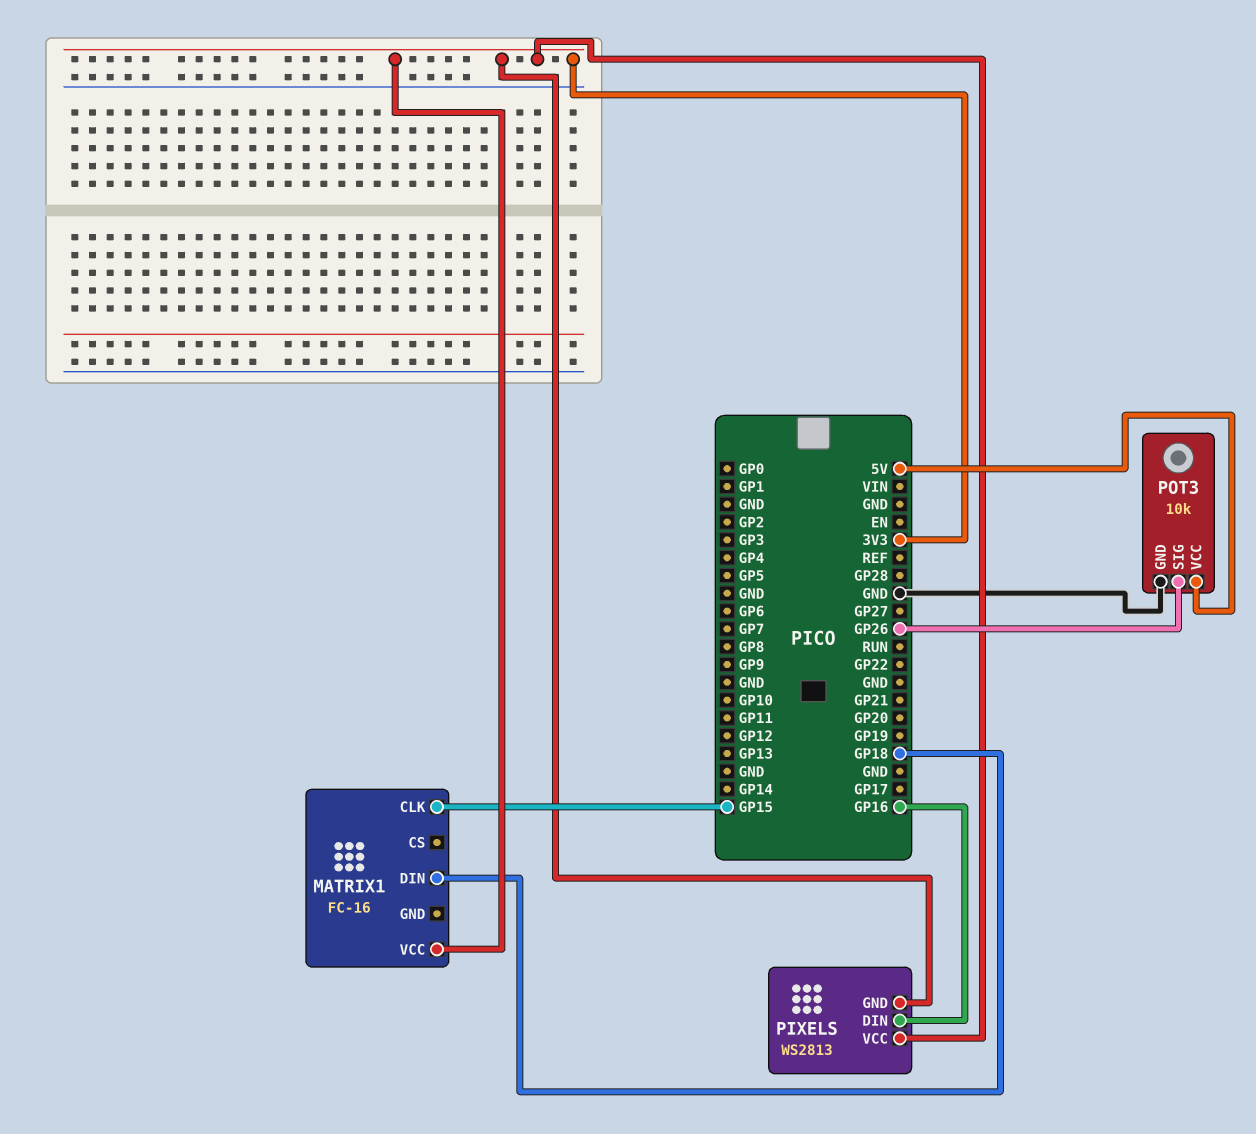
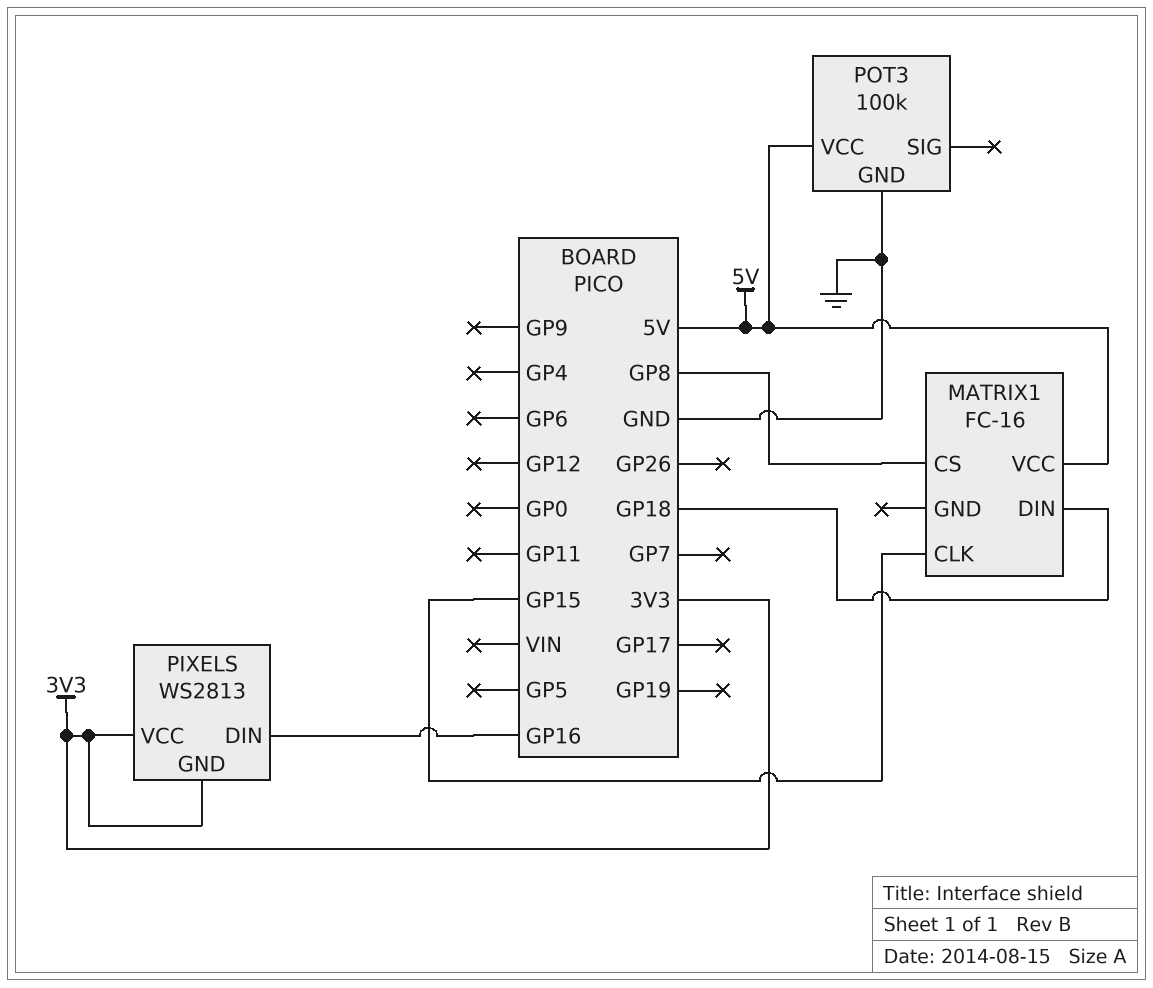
MATRIX1 pin CS: none -> GP8
MATRIX1 pin VCC: 3V3 -> 5V
POT3: 10k -> 100k
POT3 pin SIG: GP26 -> none

